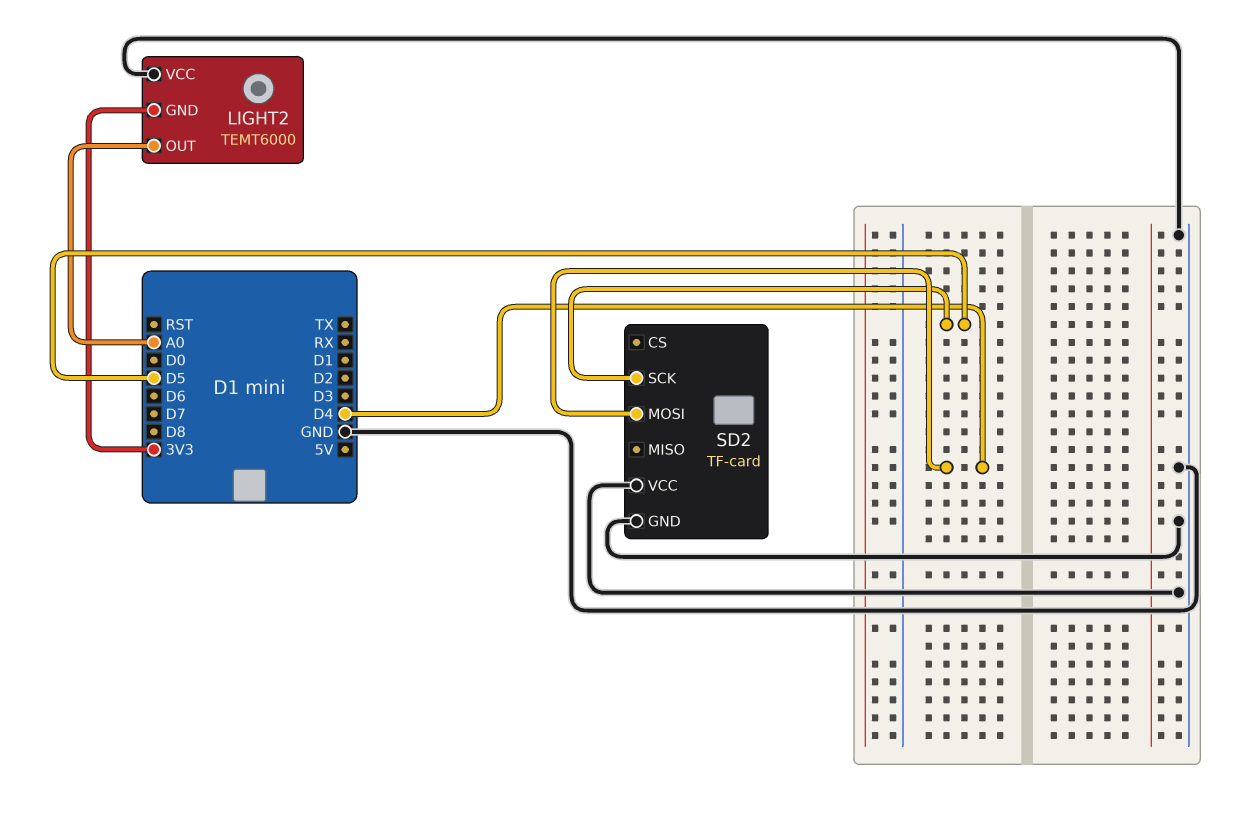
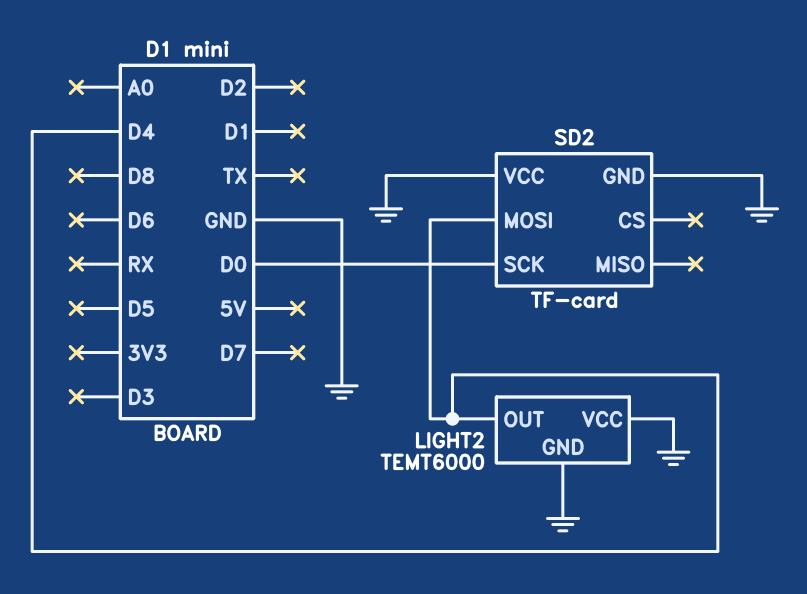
LIGHT2 pin GND: 3V3 -> GND
LIGHT2 pin OUT: A0 -> D4
SD2 pin SCK: D5 -> D0

